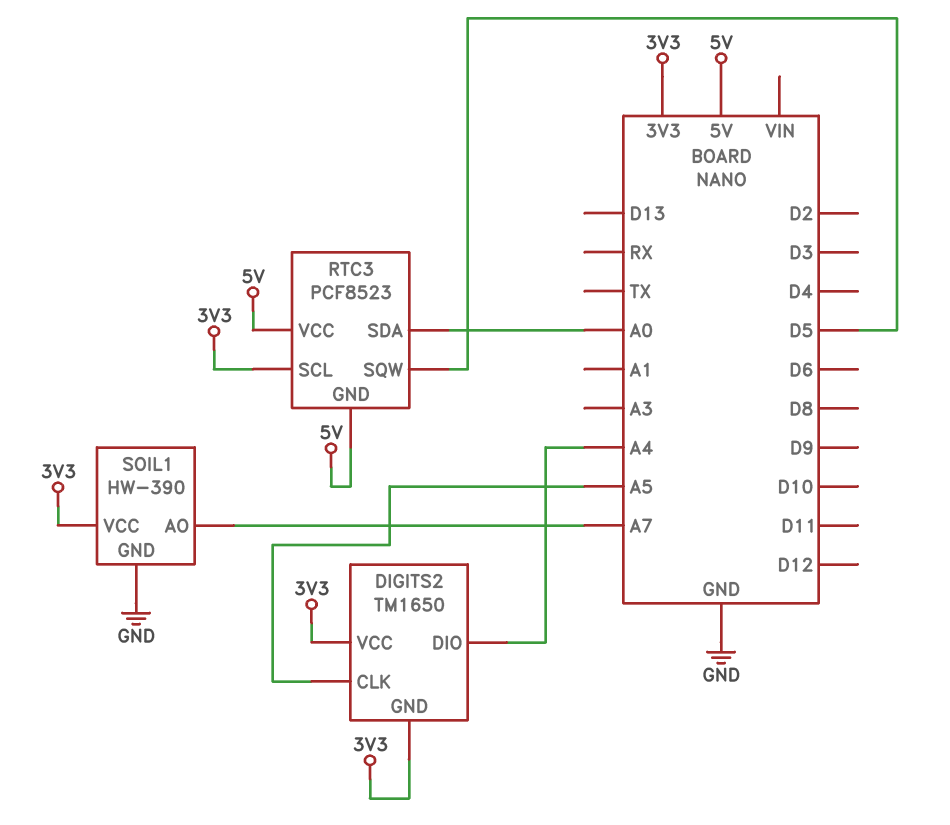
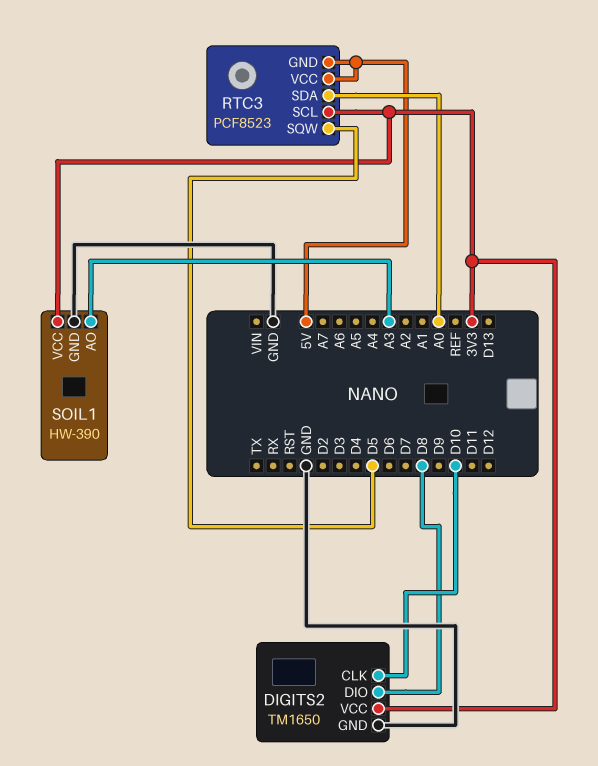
DIGITS2 pin CLK: A5 -> D10
DIGITS2 pin DIO: A4 -> D8
DIGITS2 pin GND: 3V3 -> GND
SOIL1 pin AO: A7 -> A3

